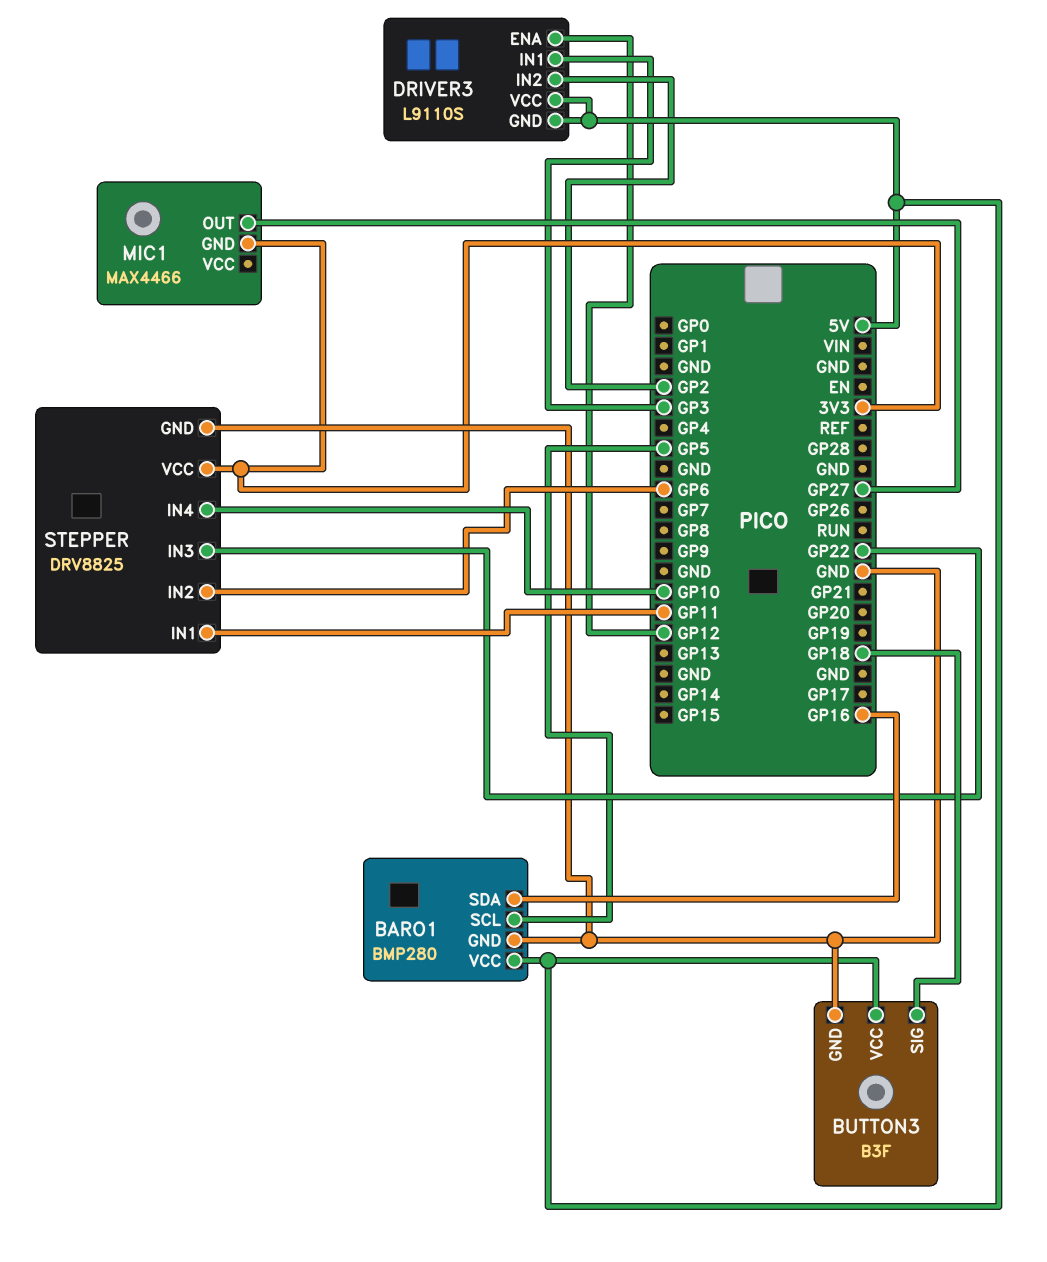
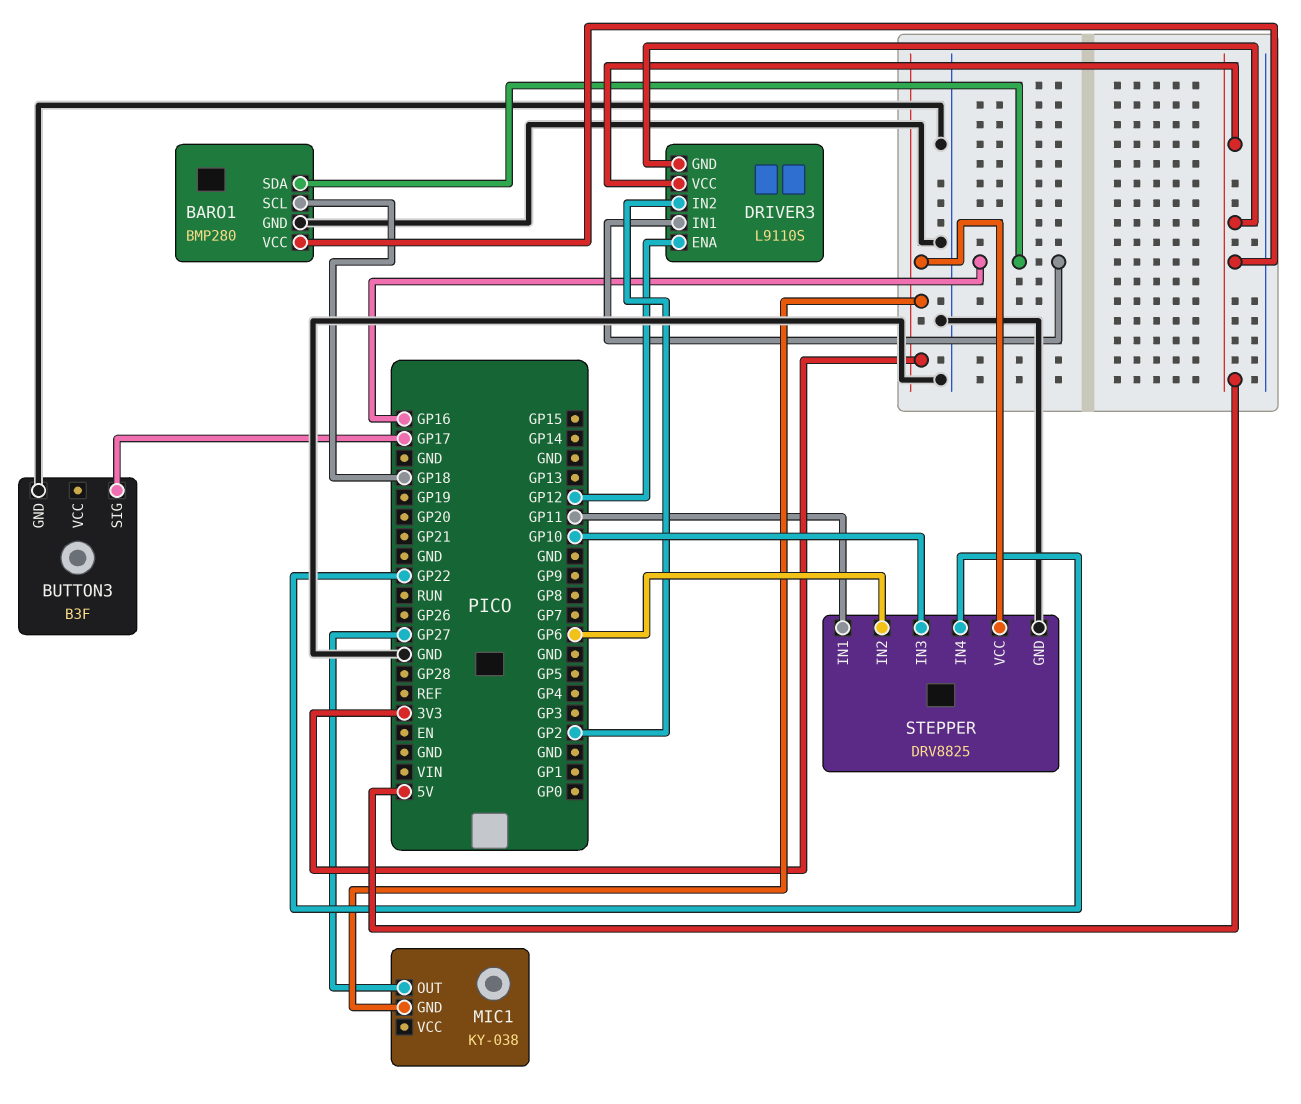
BARO1 pin SCL: GP5 -> GP18
BUTTON3 pin SIG: GP18 -> GP17
BUTTON3 pin VCC: 5V -> none
DRIVER3 pin IN1: GP3 -> GP16
MIC1: MAX4466 -> KY-038
STEPPER pin IN3: GP22 -> GP10
STEPPER pin IN4: GP10 -> GP22

